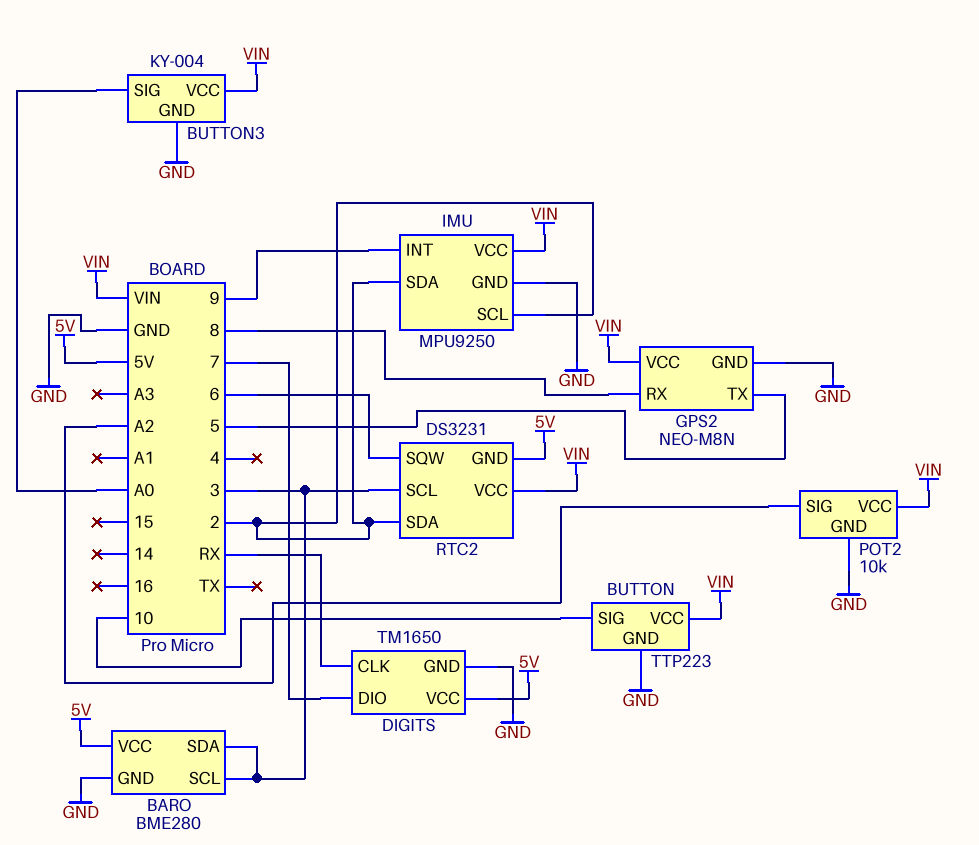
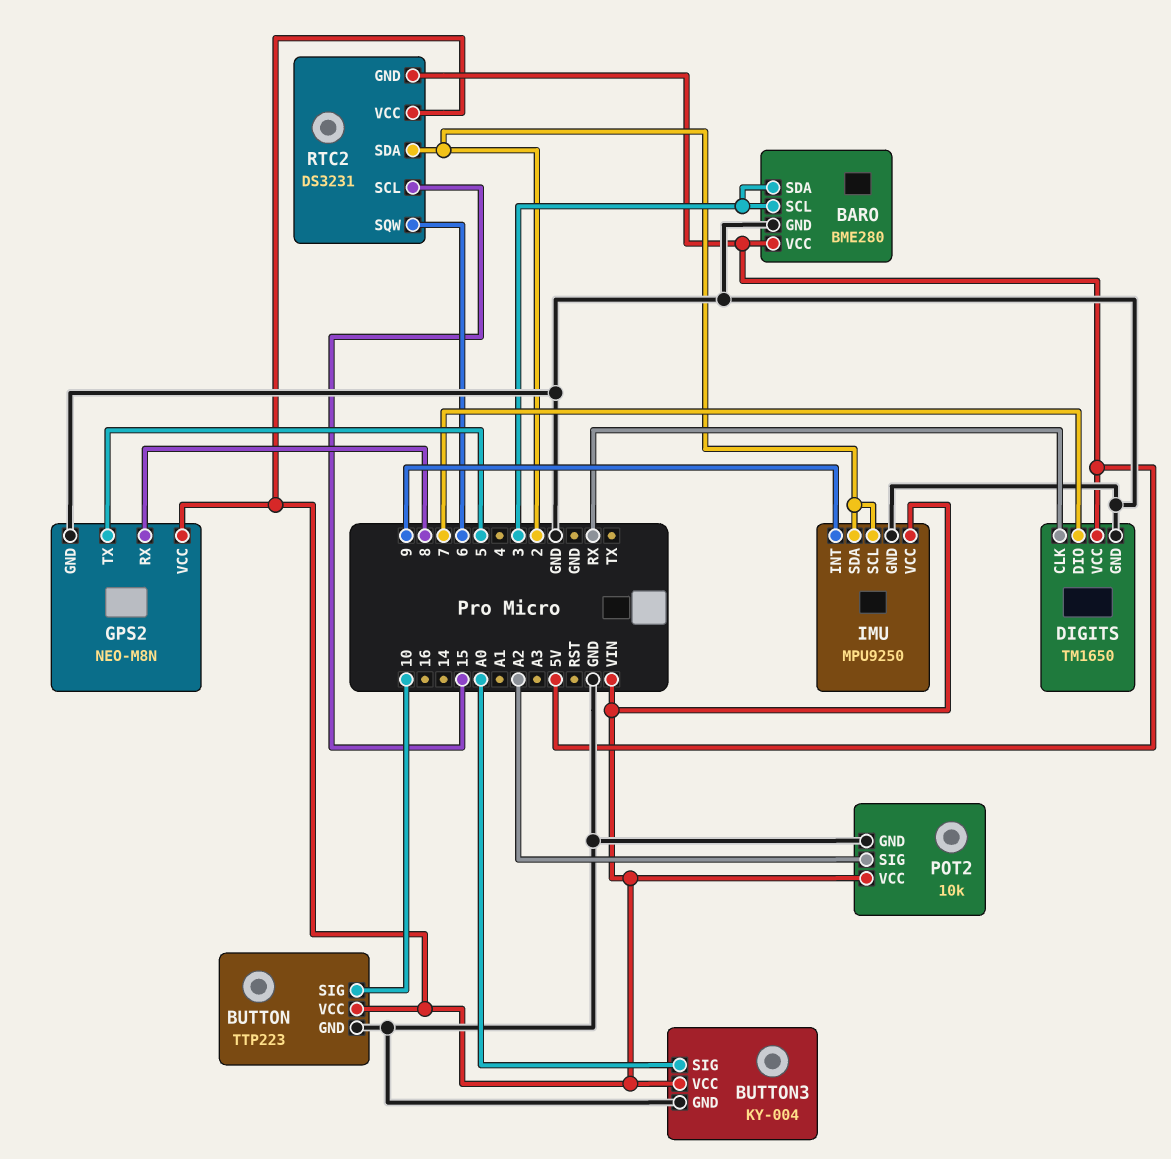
RTC2 pin SCL: 3 -> 15

